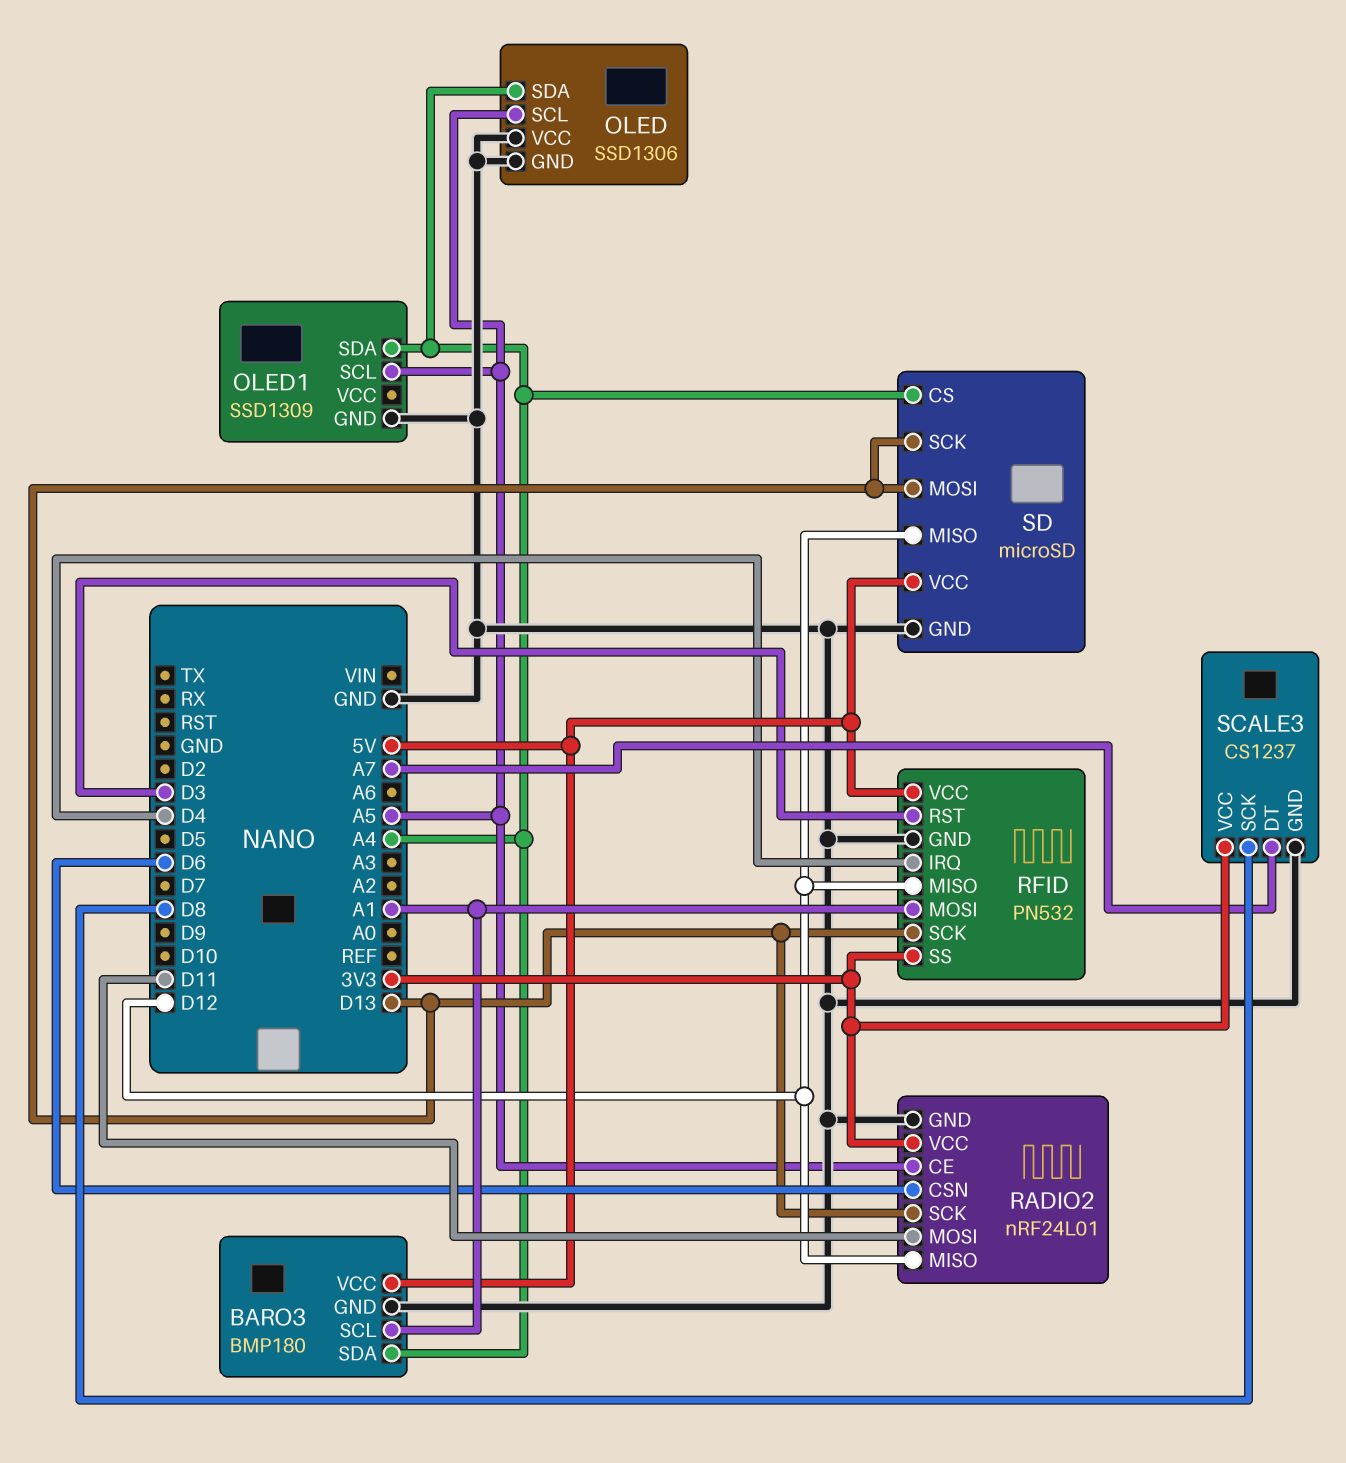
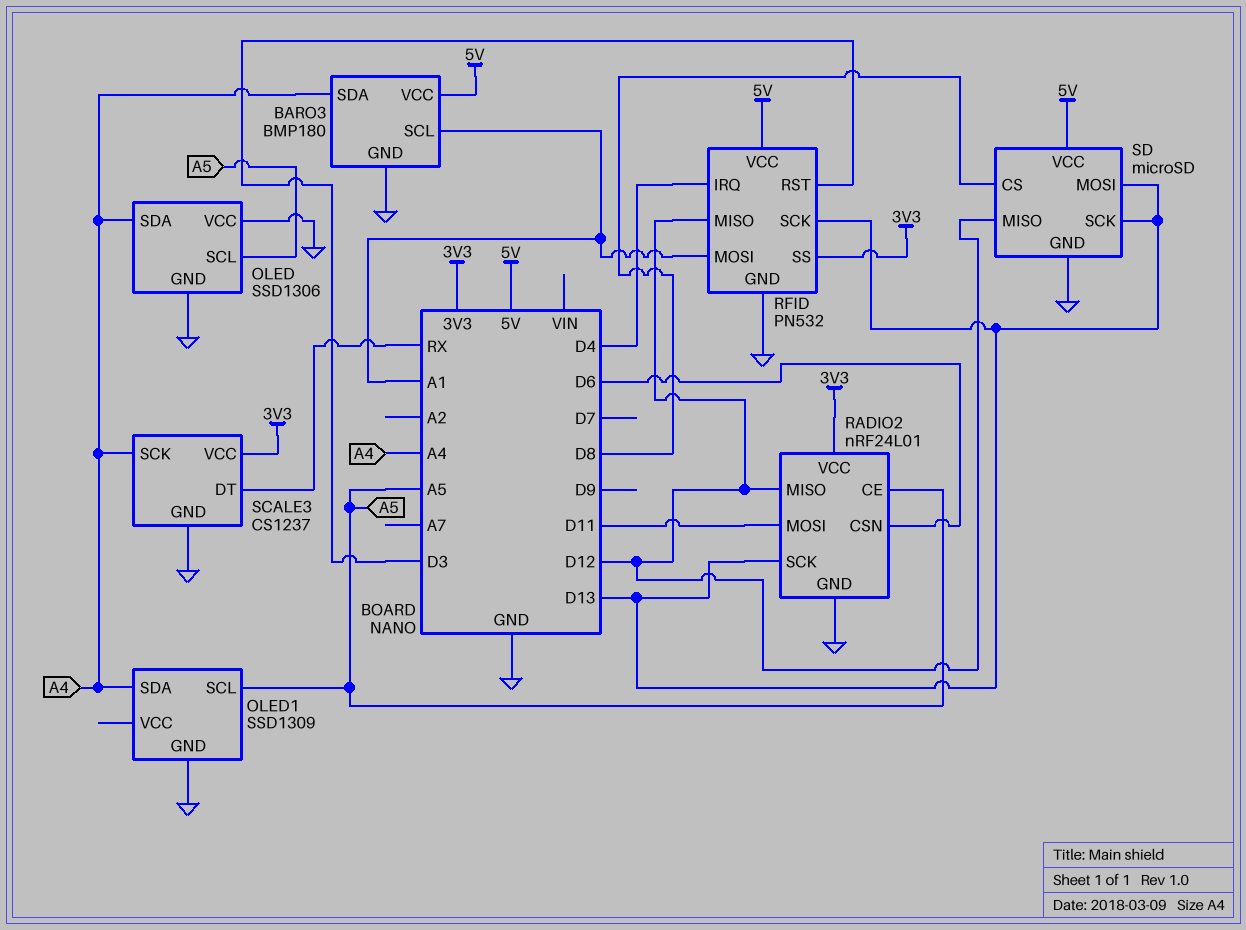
SCALE3 pin DT: A7 -> RX
SCALE3 pin SCK: D8 -> A4
SD pin CS: A4 -> D8

